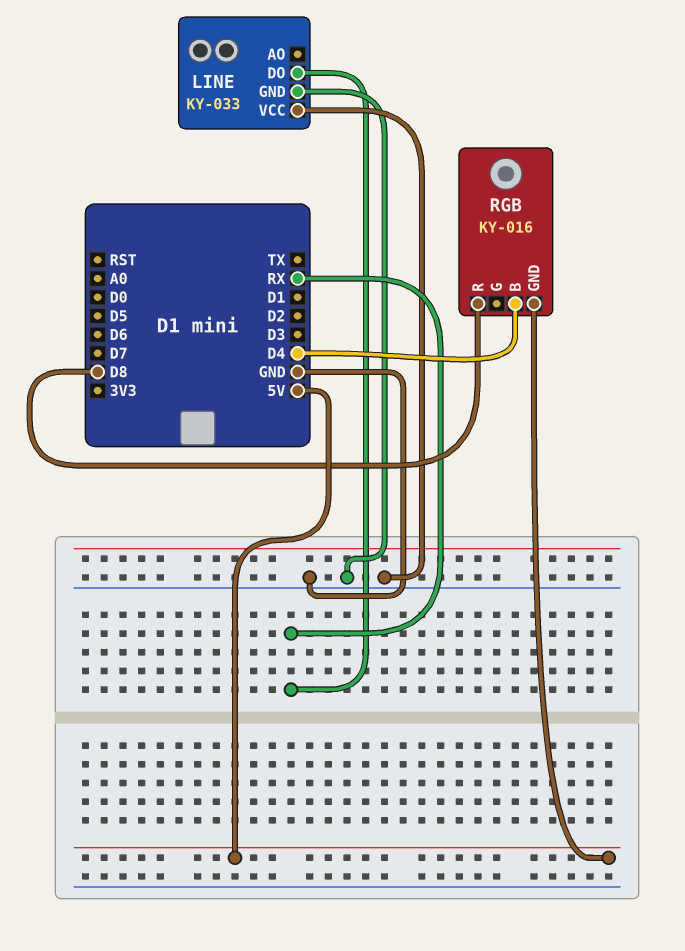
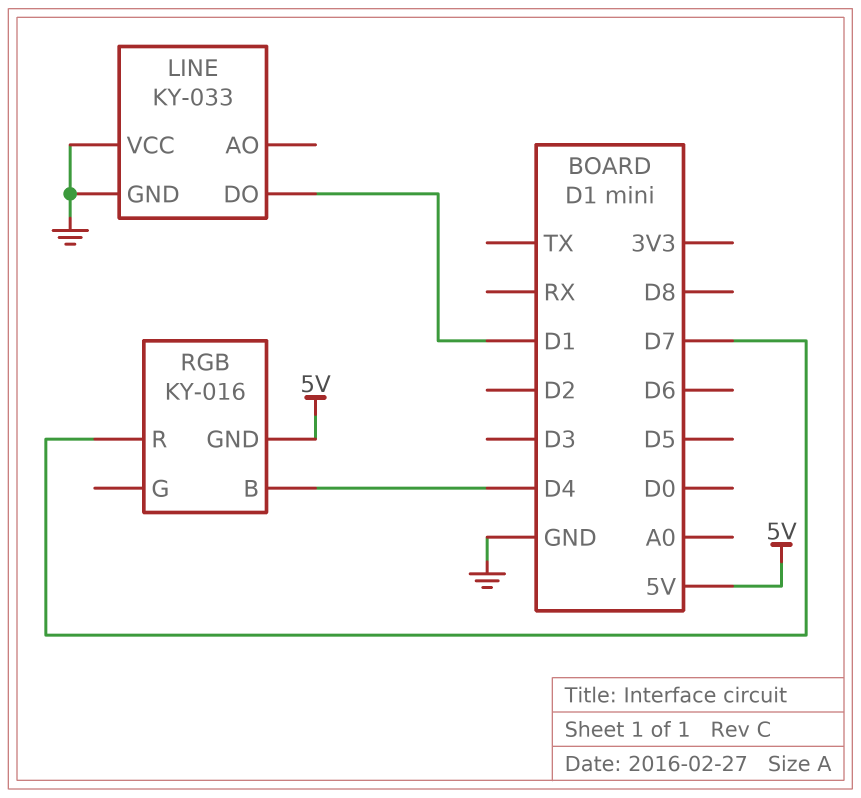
LINE pin DO: RX -> D1
RGB pin R: D8 -> D7

